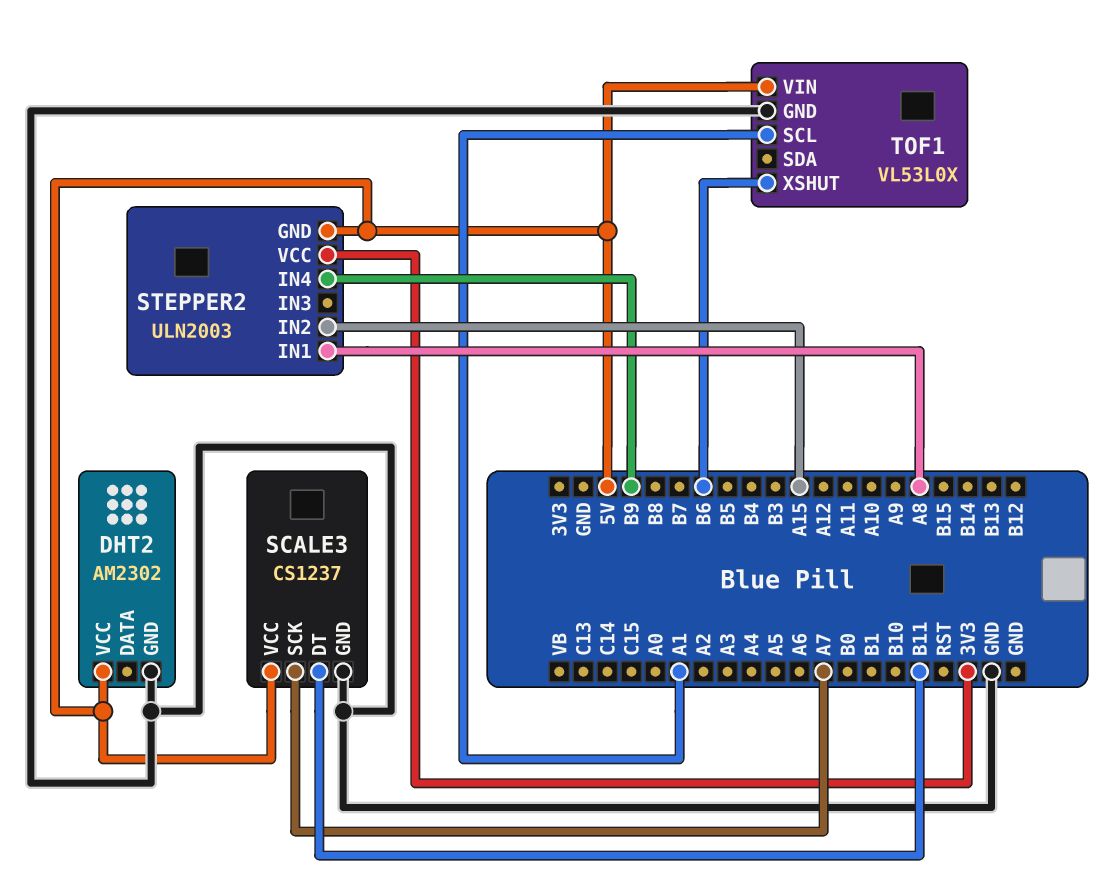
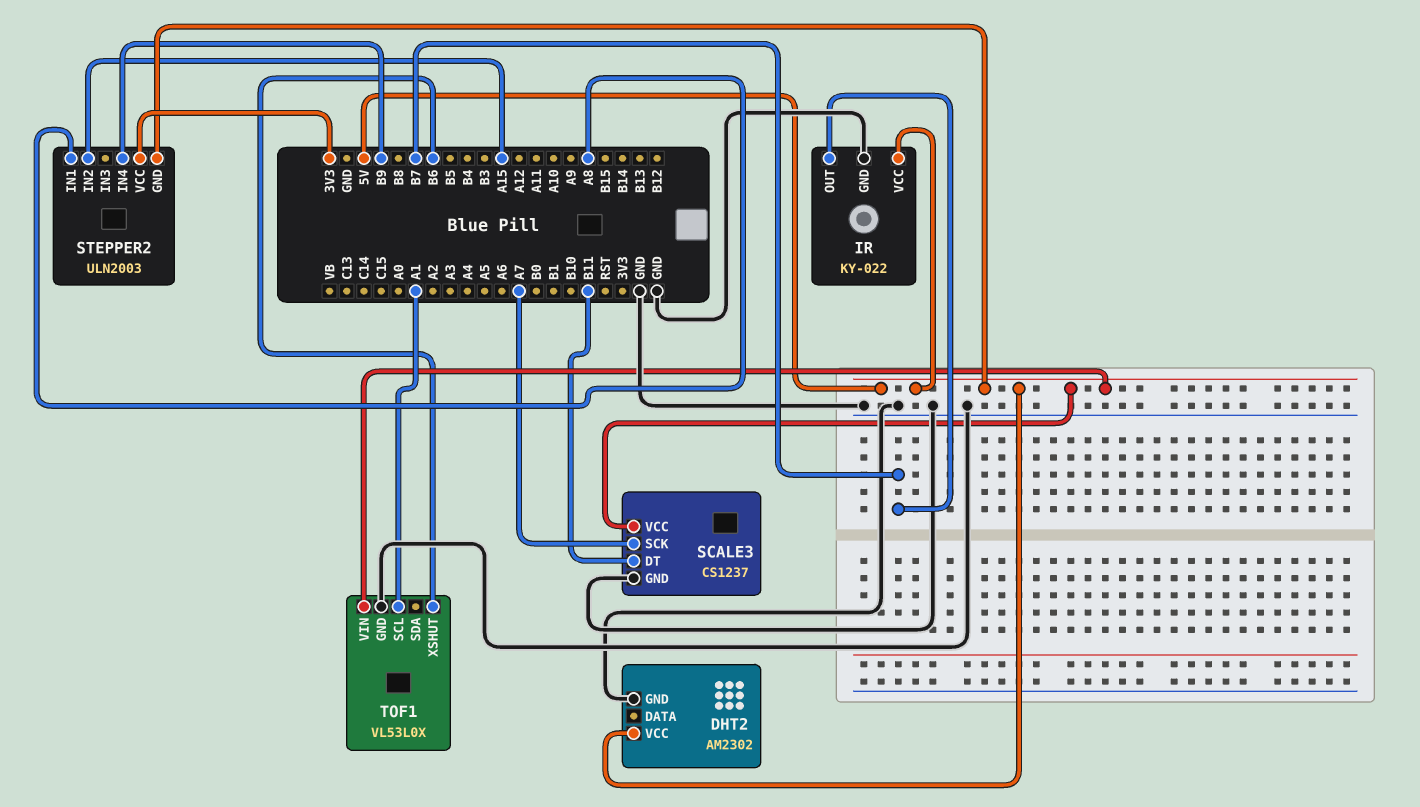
IR: none -> KY-022
IR pin GND: none -> GND
IR pin OUT: none -> B7
IR pin VCC: none -> 5V

